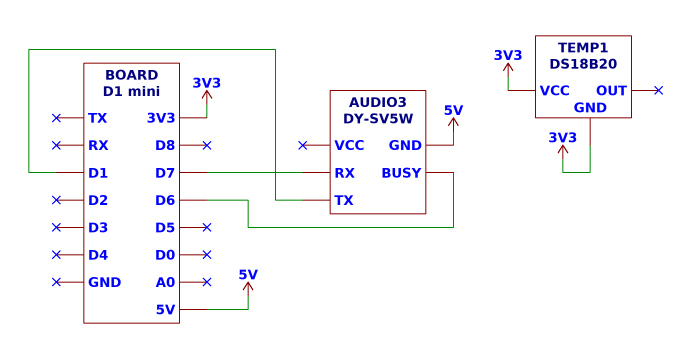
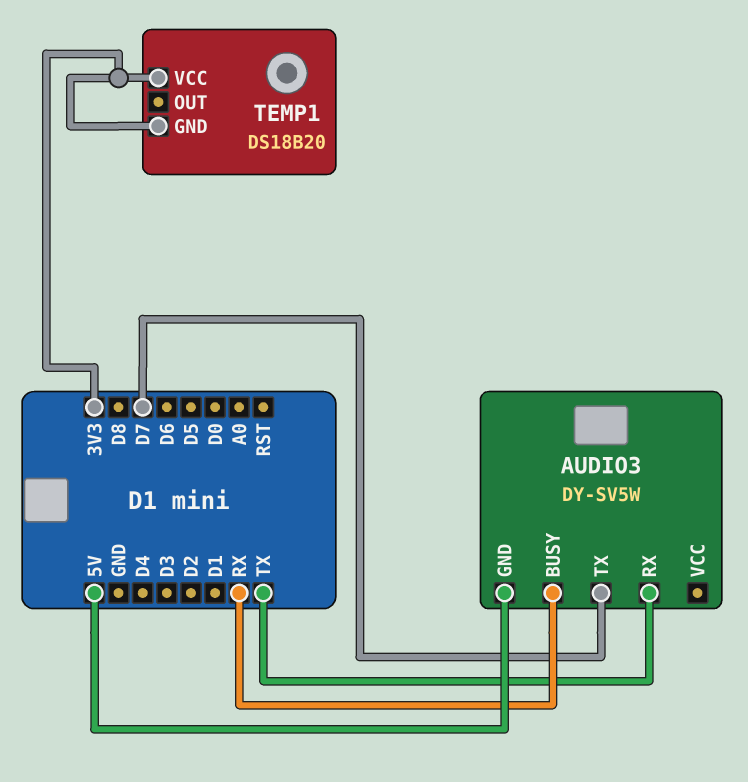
AUDIO3 pin BUSY: D6 -> RX
AUDIO3 pin RX: D7 -> TX
AUDIO3 pin TX: D1 -> D7

